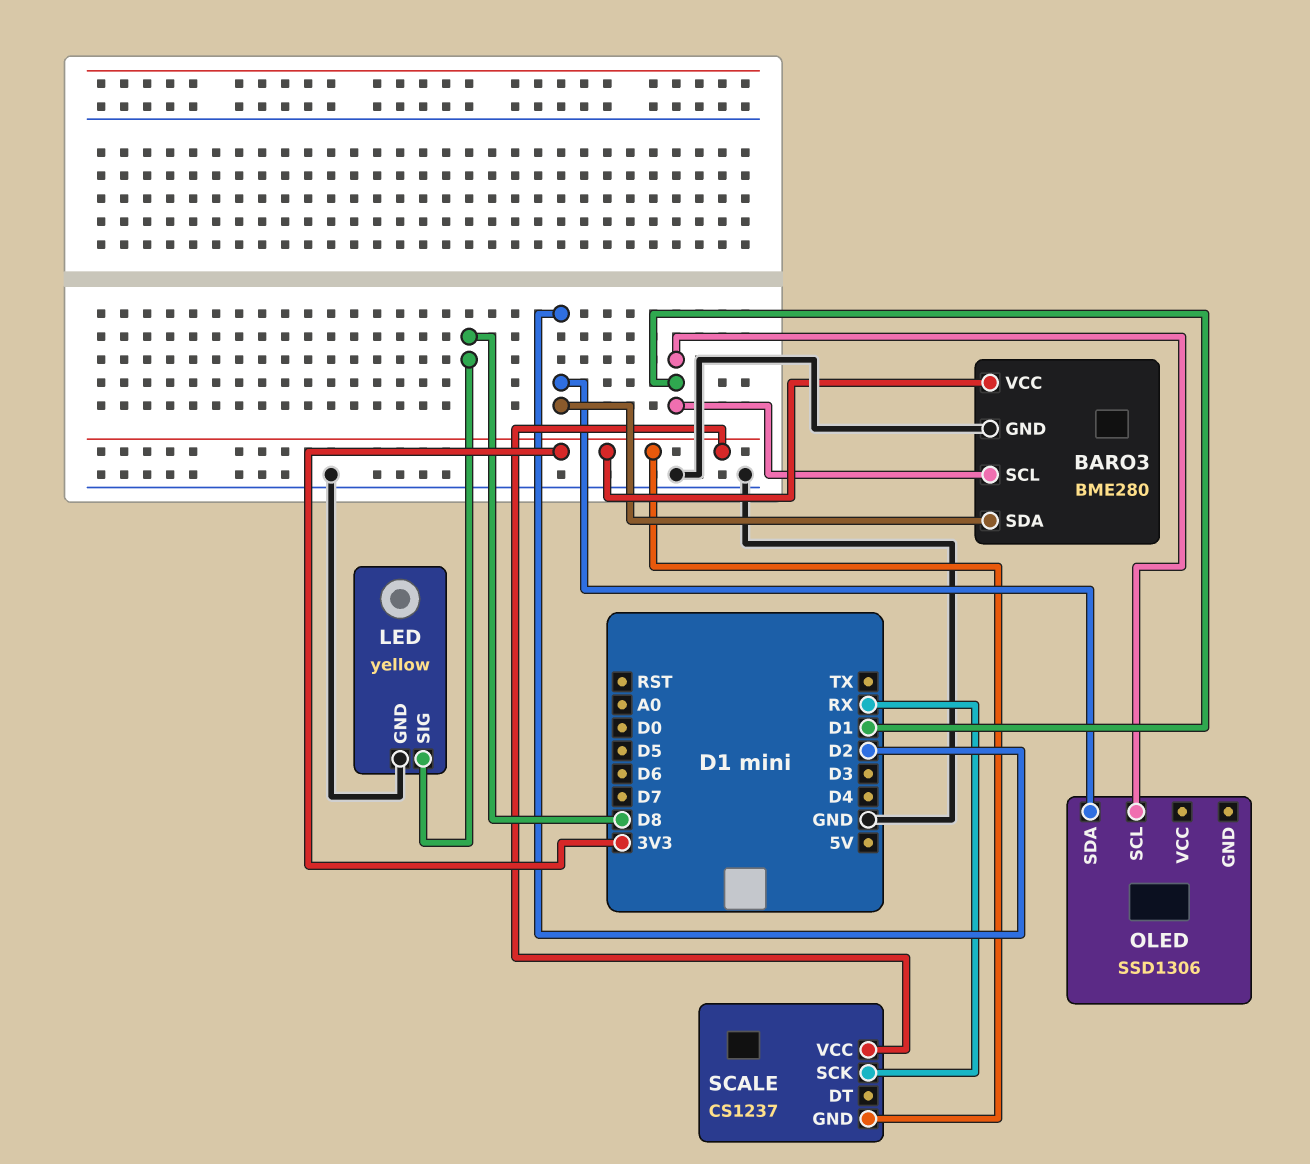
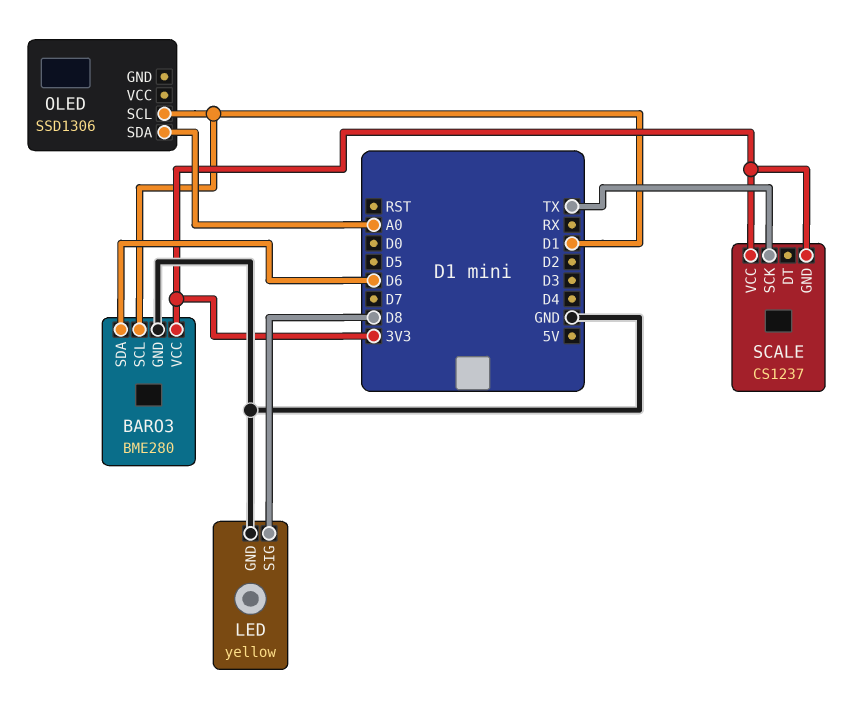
BARO3 pin SDA: D2 -> D6
OLED pin SDA: D2 -> A0
SCALE pin SCK: RX -> TX

